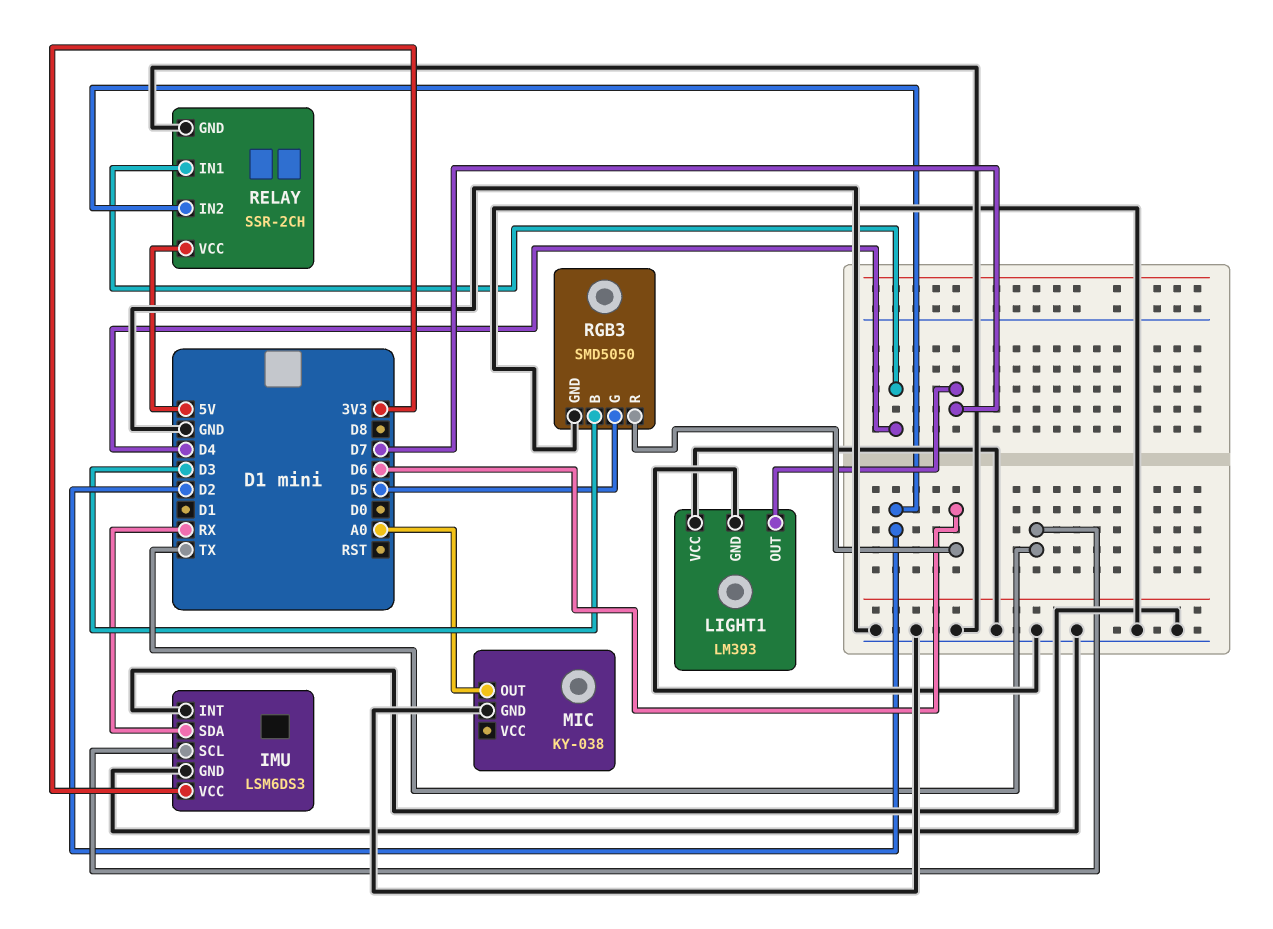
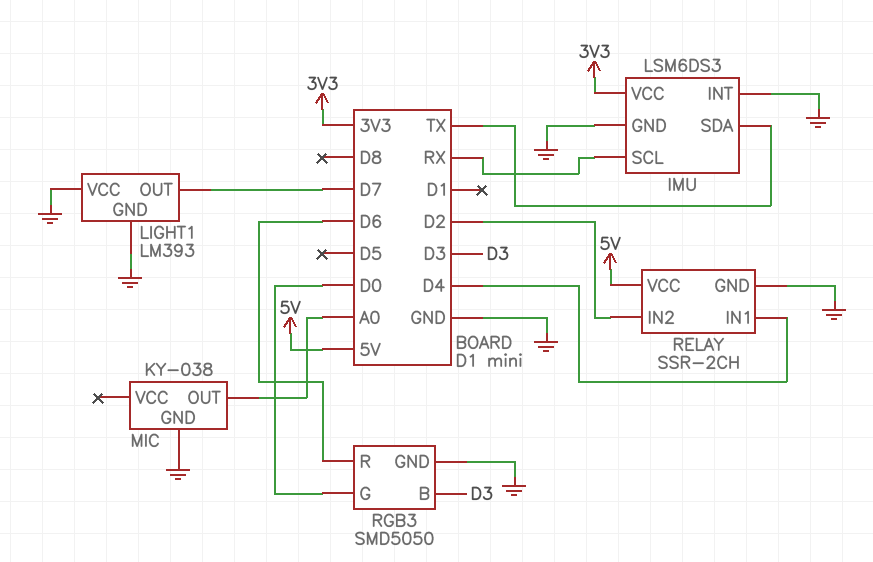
IMU pin SCL: TX -> RX
IMU pin SDA: RX -> TX
RGB3 pin G: D5 -> D0

